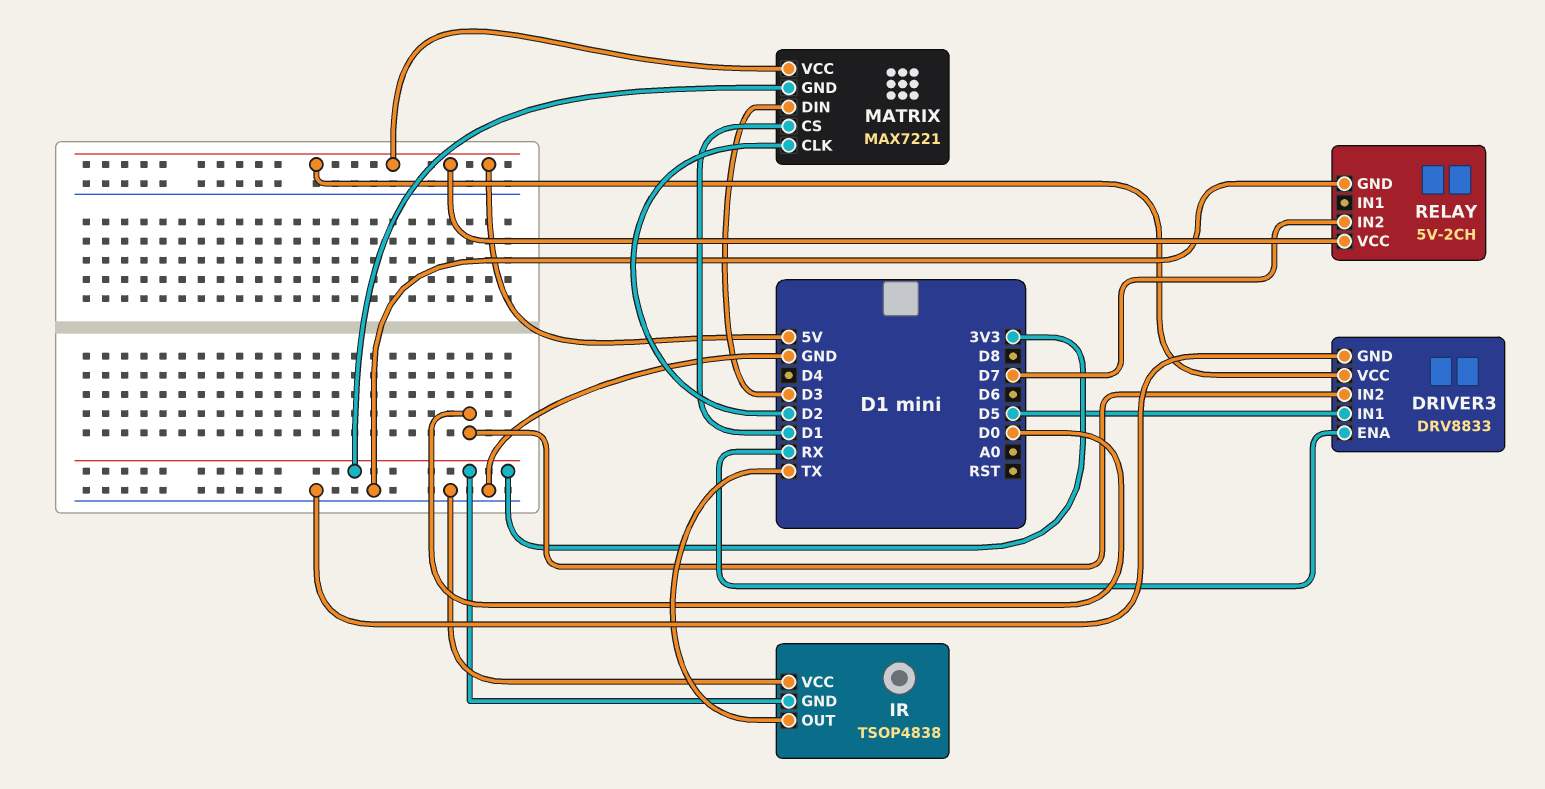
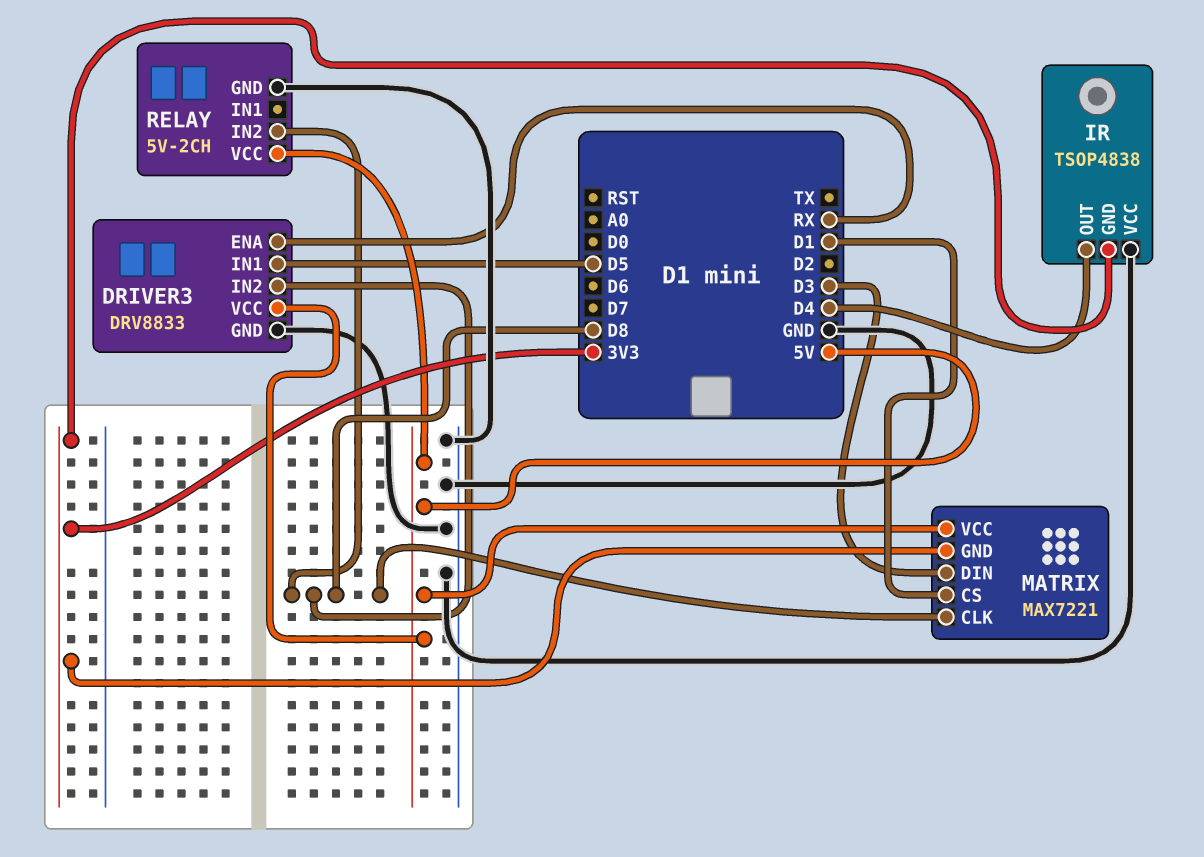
DRIVER3 pin IN2: D0 -> D8
IR pin OUT: TX -> D4
MATRIX pin CLK: D2 -> D8
RELAY pin IN2: D7 -> D8

